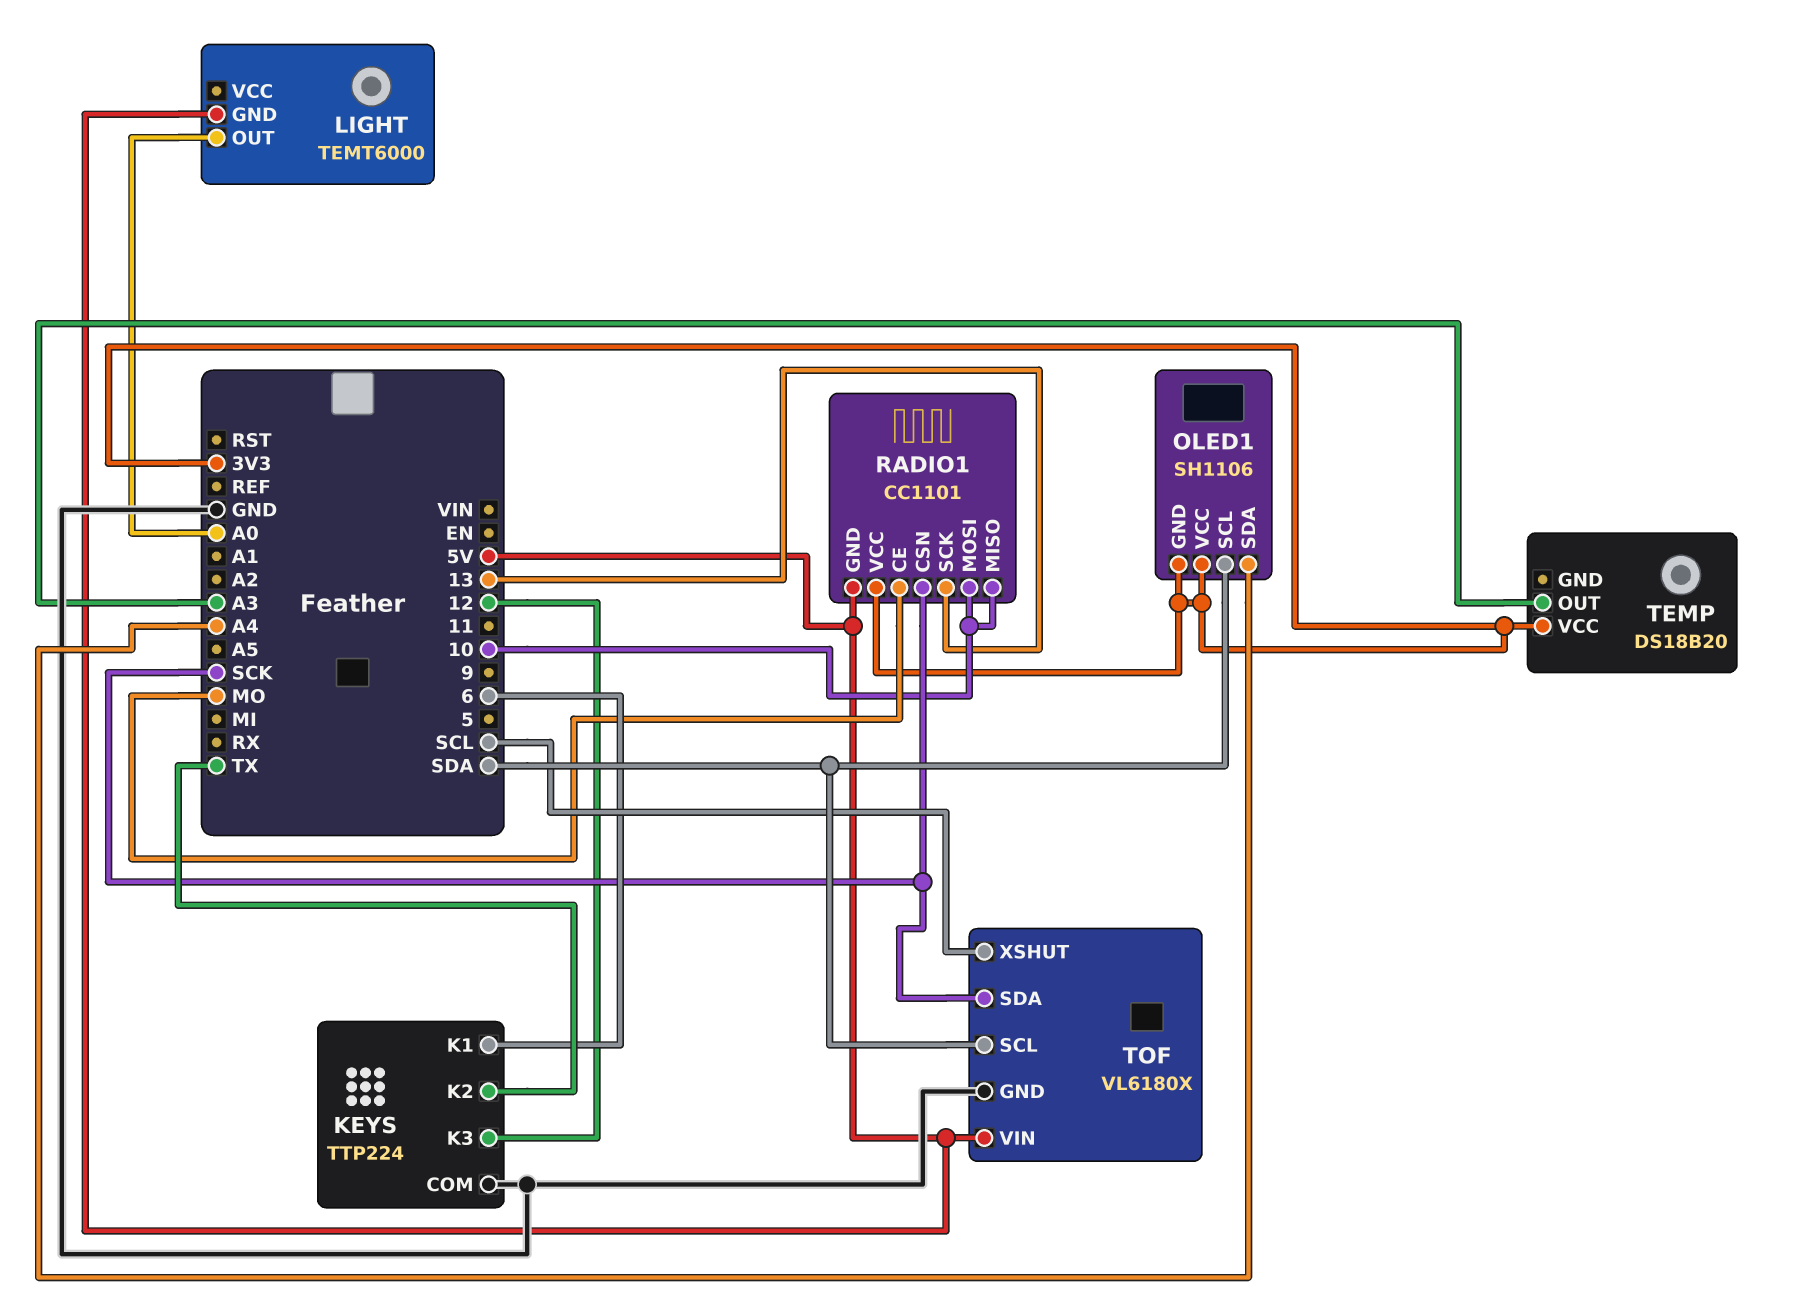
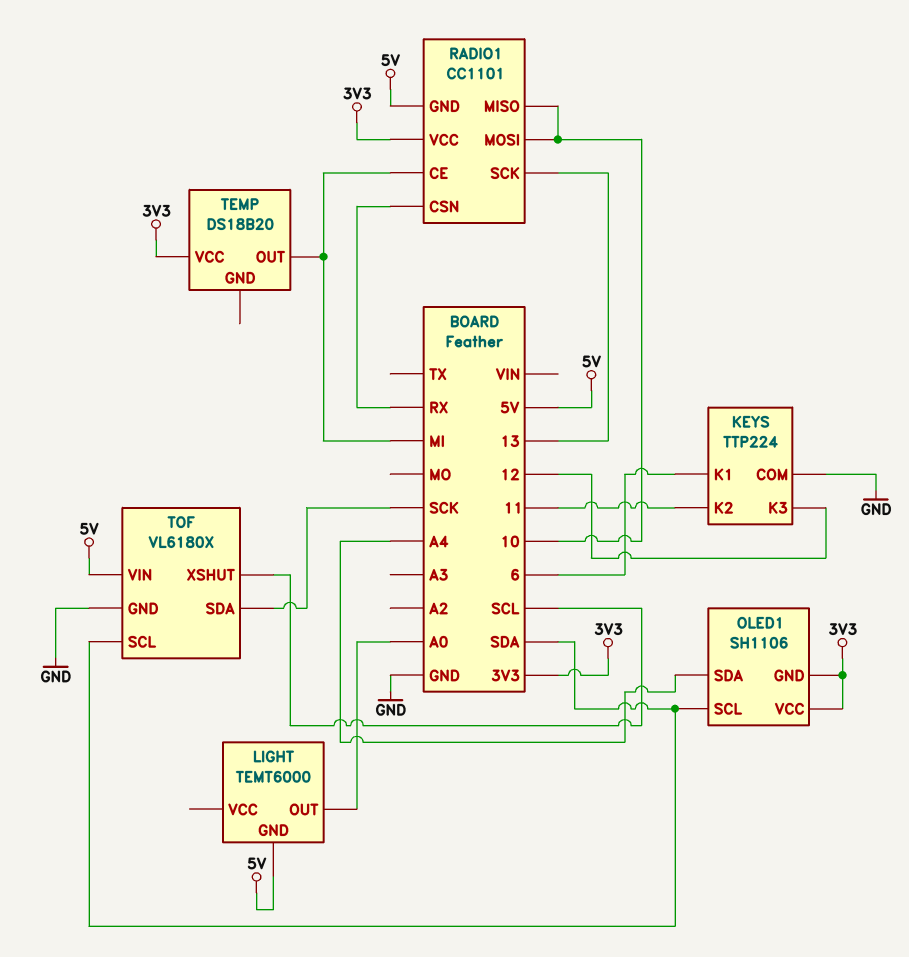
KEYS pin K2: TX -> 11
RADIO1 pin CE: MO -> MI
RADIO1 pin CSN: SCK -> RX
TEMP pin OUT: A3 -> MI

